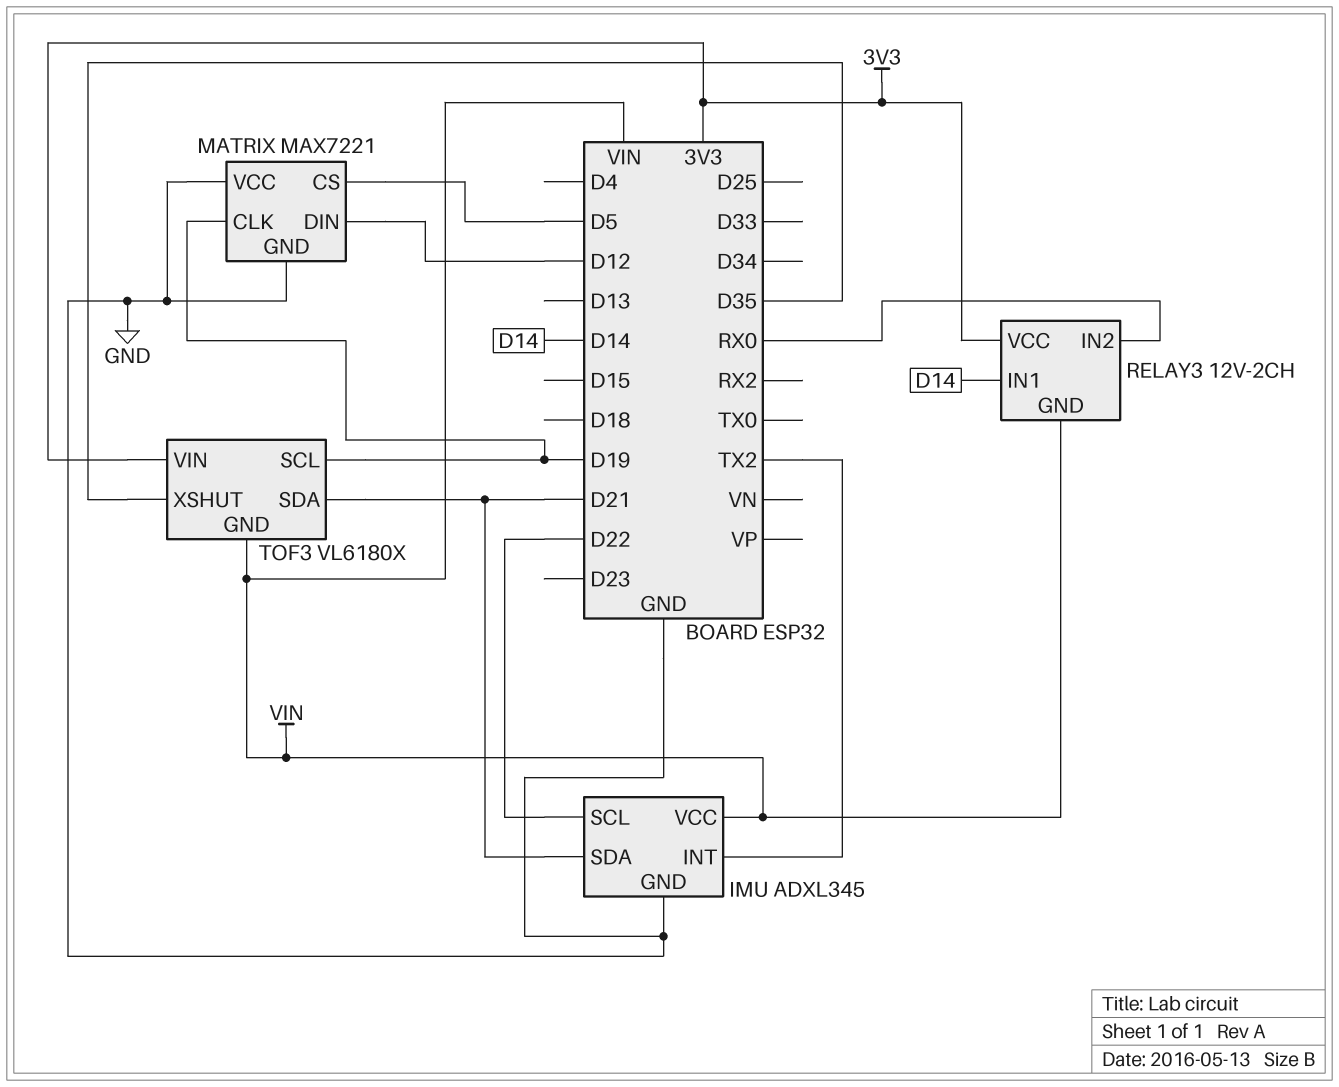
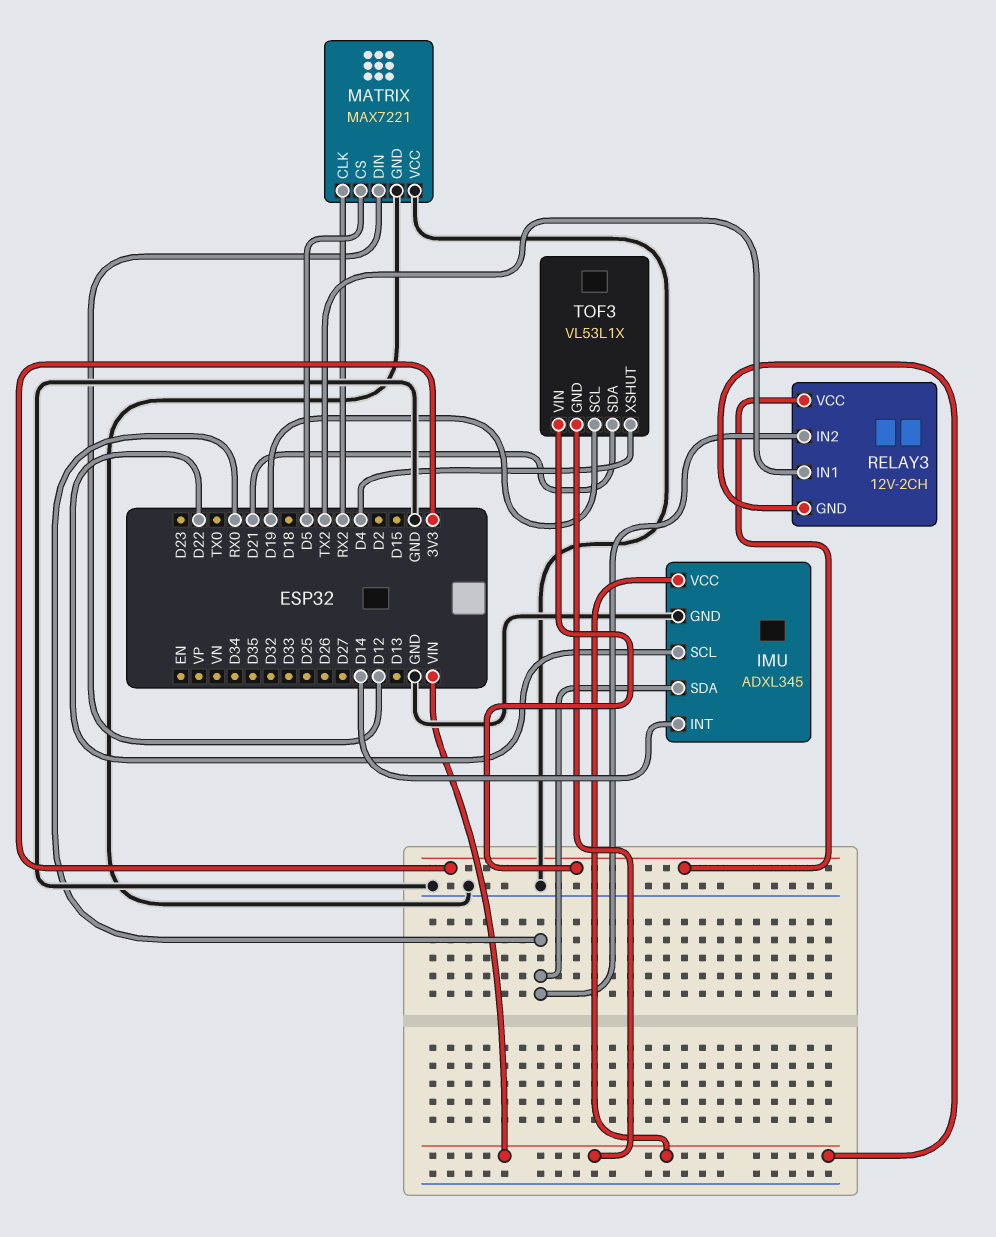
IMU pin INT: TX2 -> D14
IMU pin SDA: D21 -> RX0
MATRIX pin CLK: D19 -> RX2
RELAY3 pin IN1: D14 -> TX2
TOF3: VL6180X -> VL53L1X
TOF3 pin XSHUT: D35 -> D4

